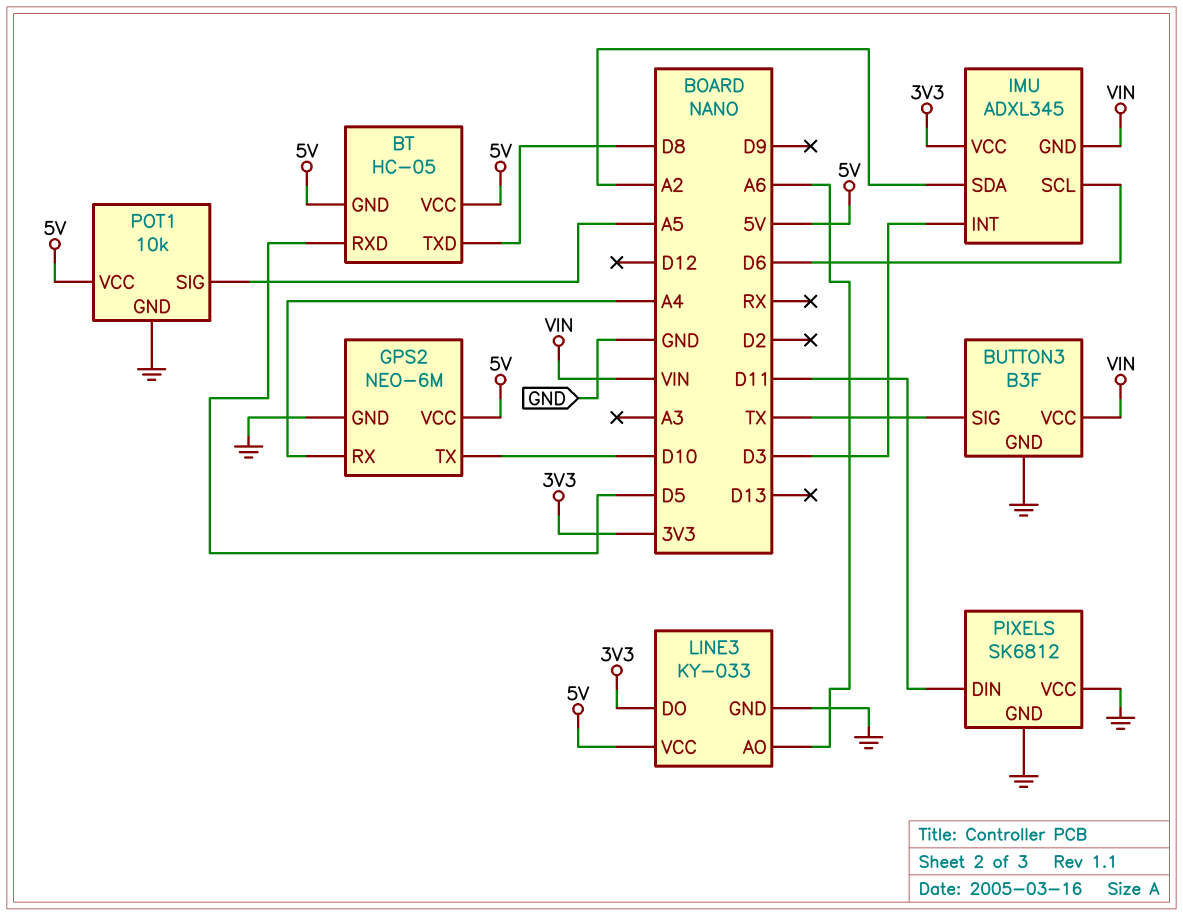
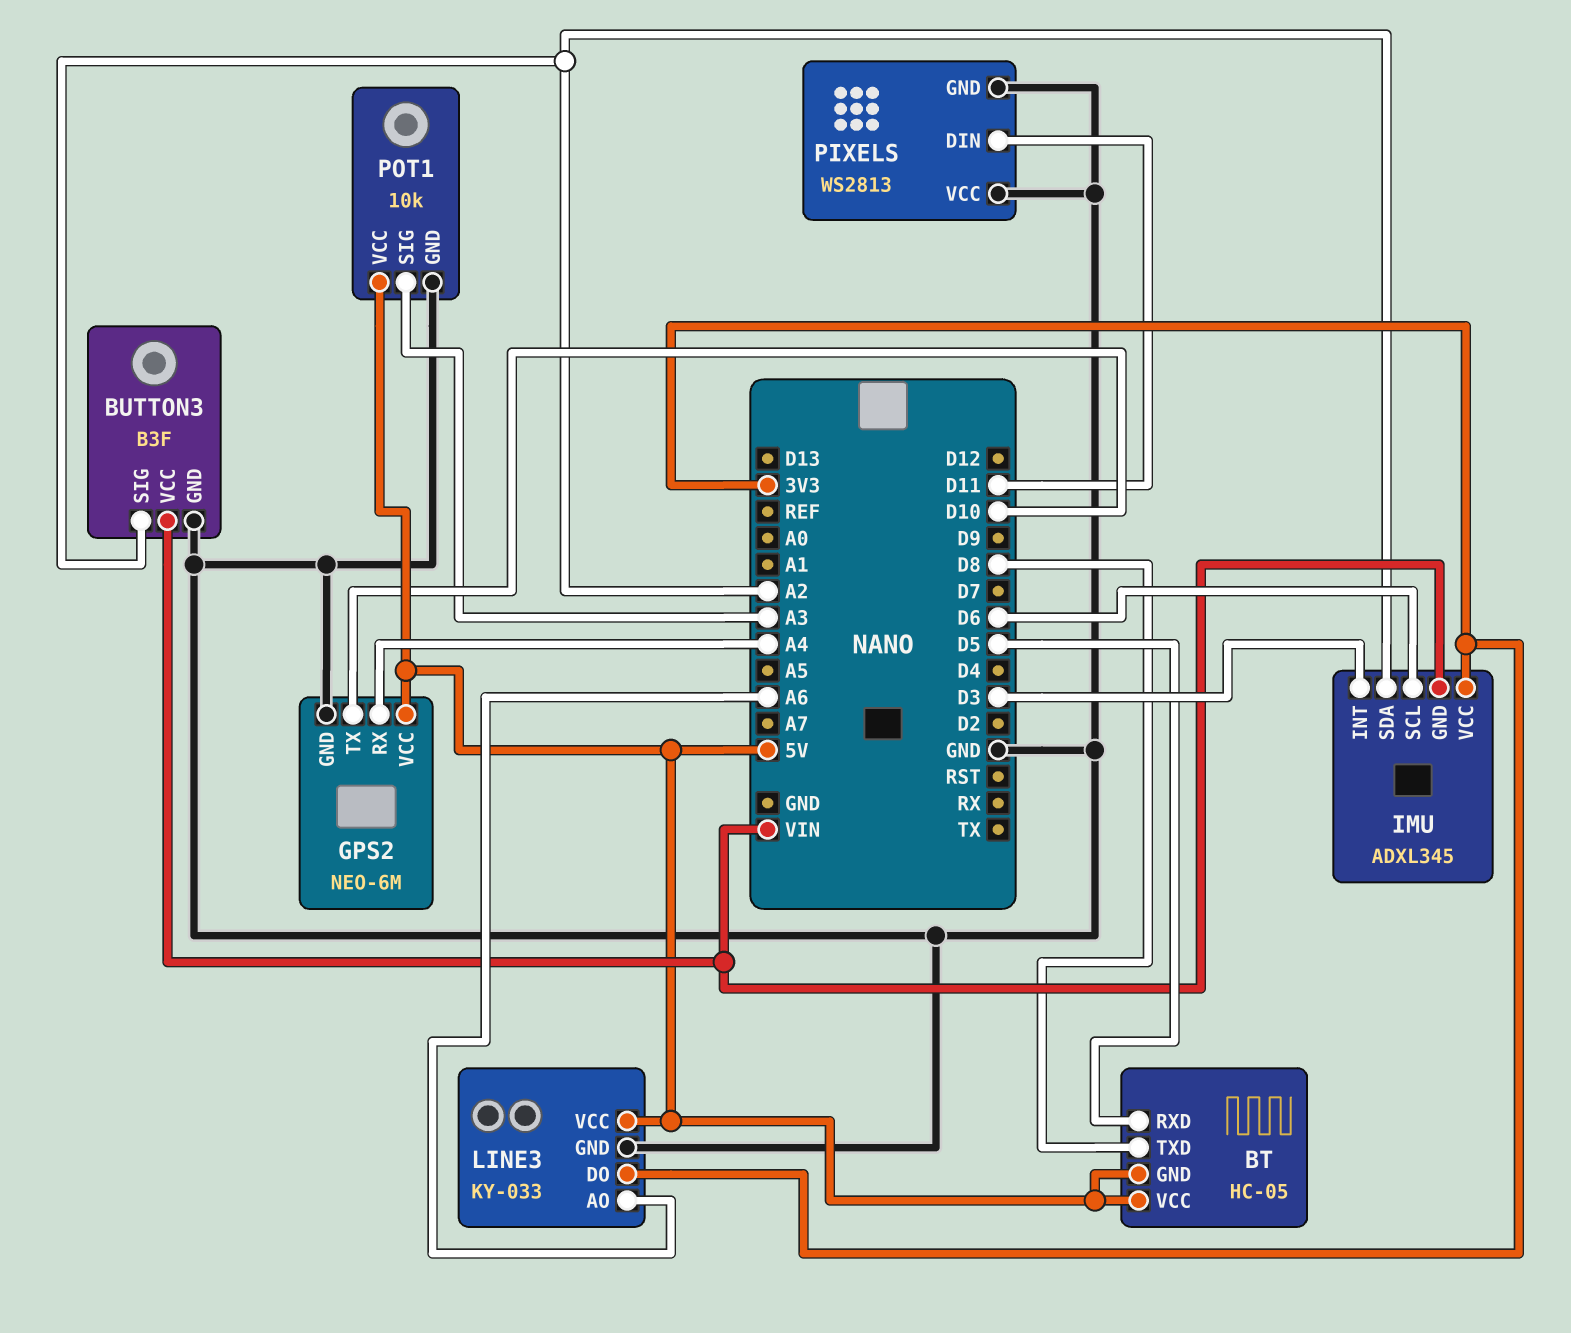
BUTTON3 pin SIG: TX -> A2
PIXELS: SK6812 -> WS2813
POT1 pin SIG: A5 -> A3

